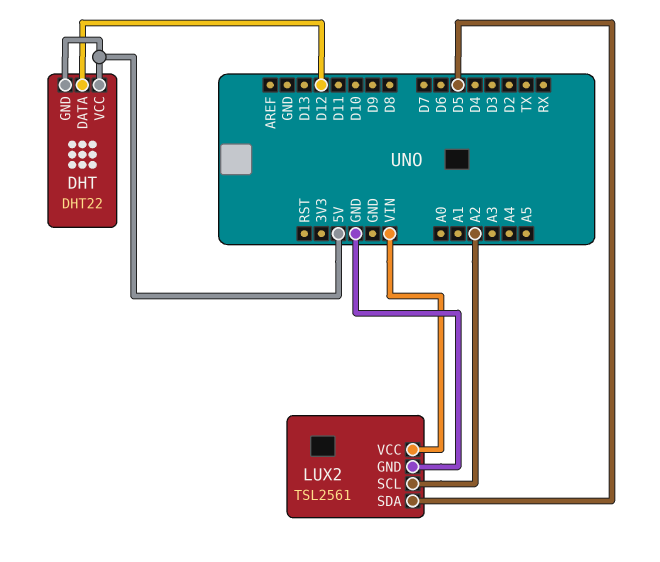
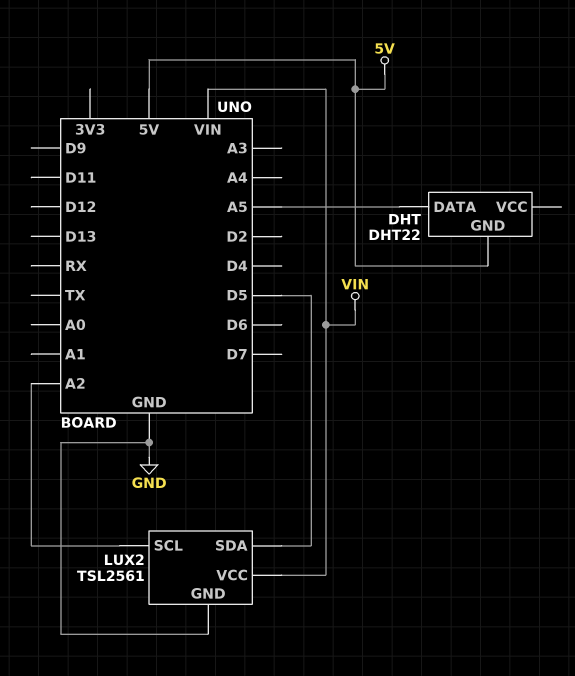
DHT pin DATA: D12 -> A5
DHT pin VCC: 5V -> none

